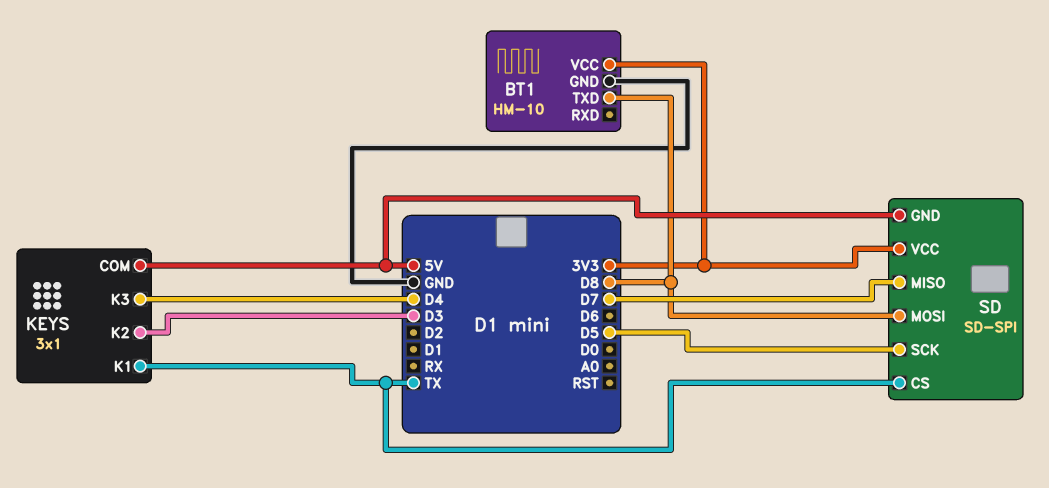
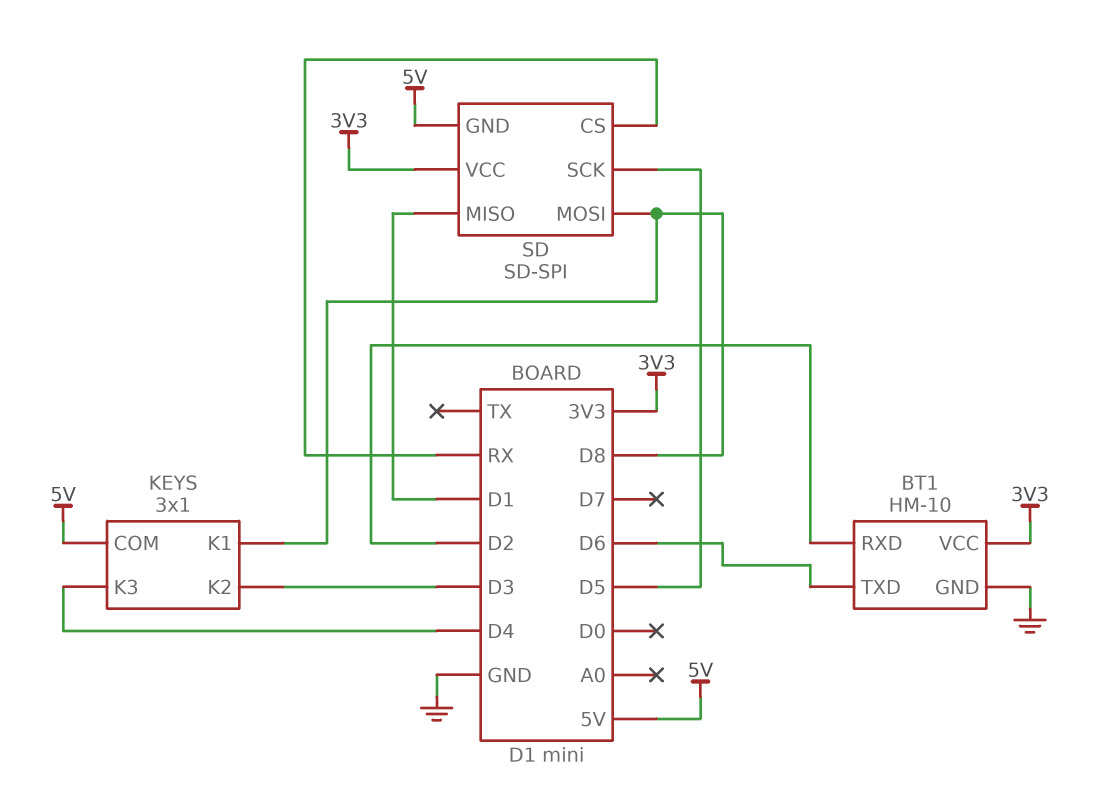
BT1 pin RXD: none -> D2
BT1 pin TXD: D8 -> D6
KEYS pin K1: TX -> D8
SD pin CS: TX -> RX
SD pin MISO: D7 -> D1

